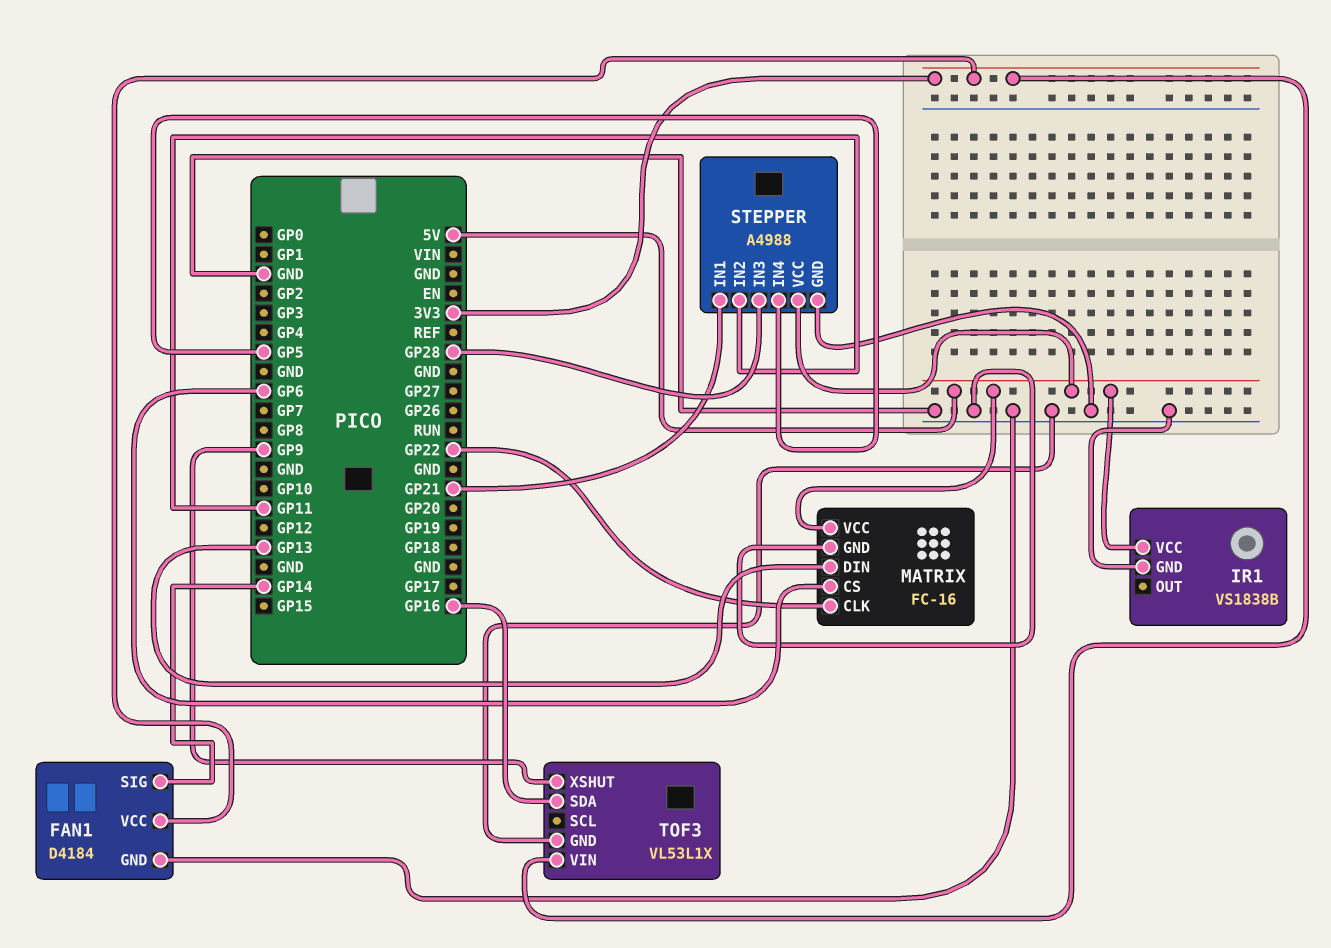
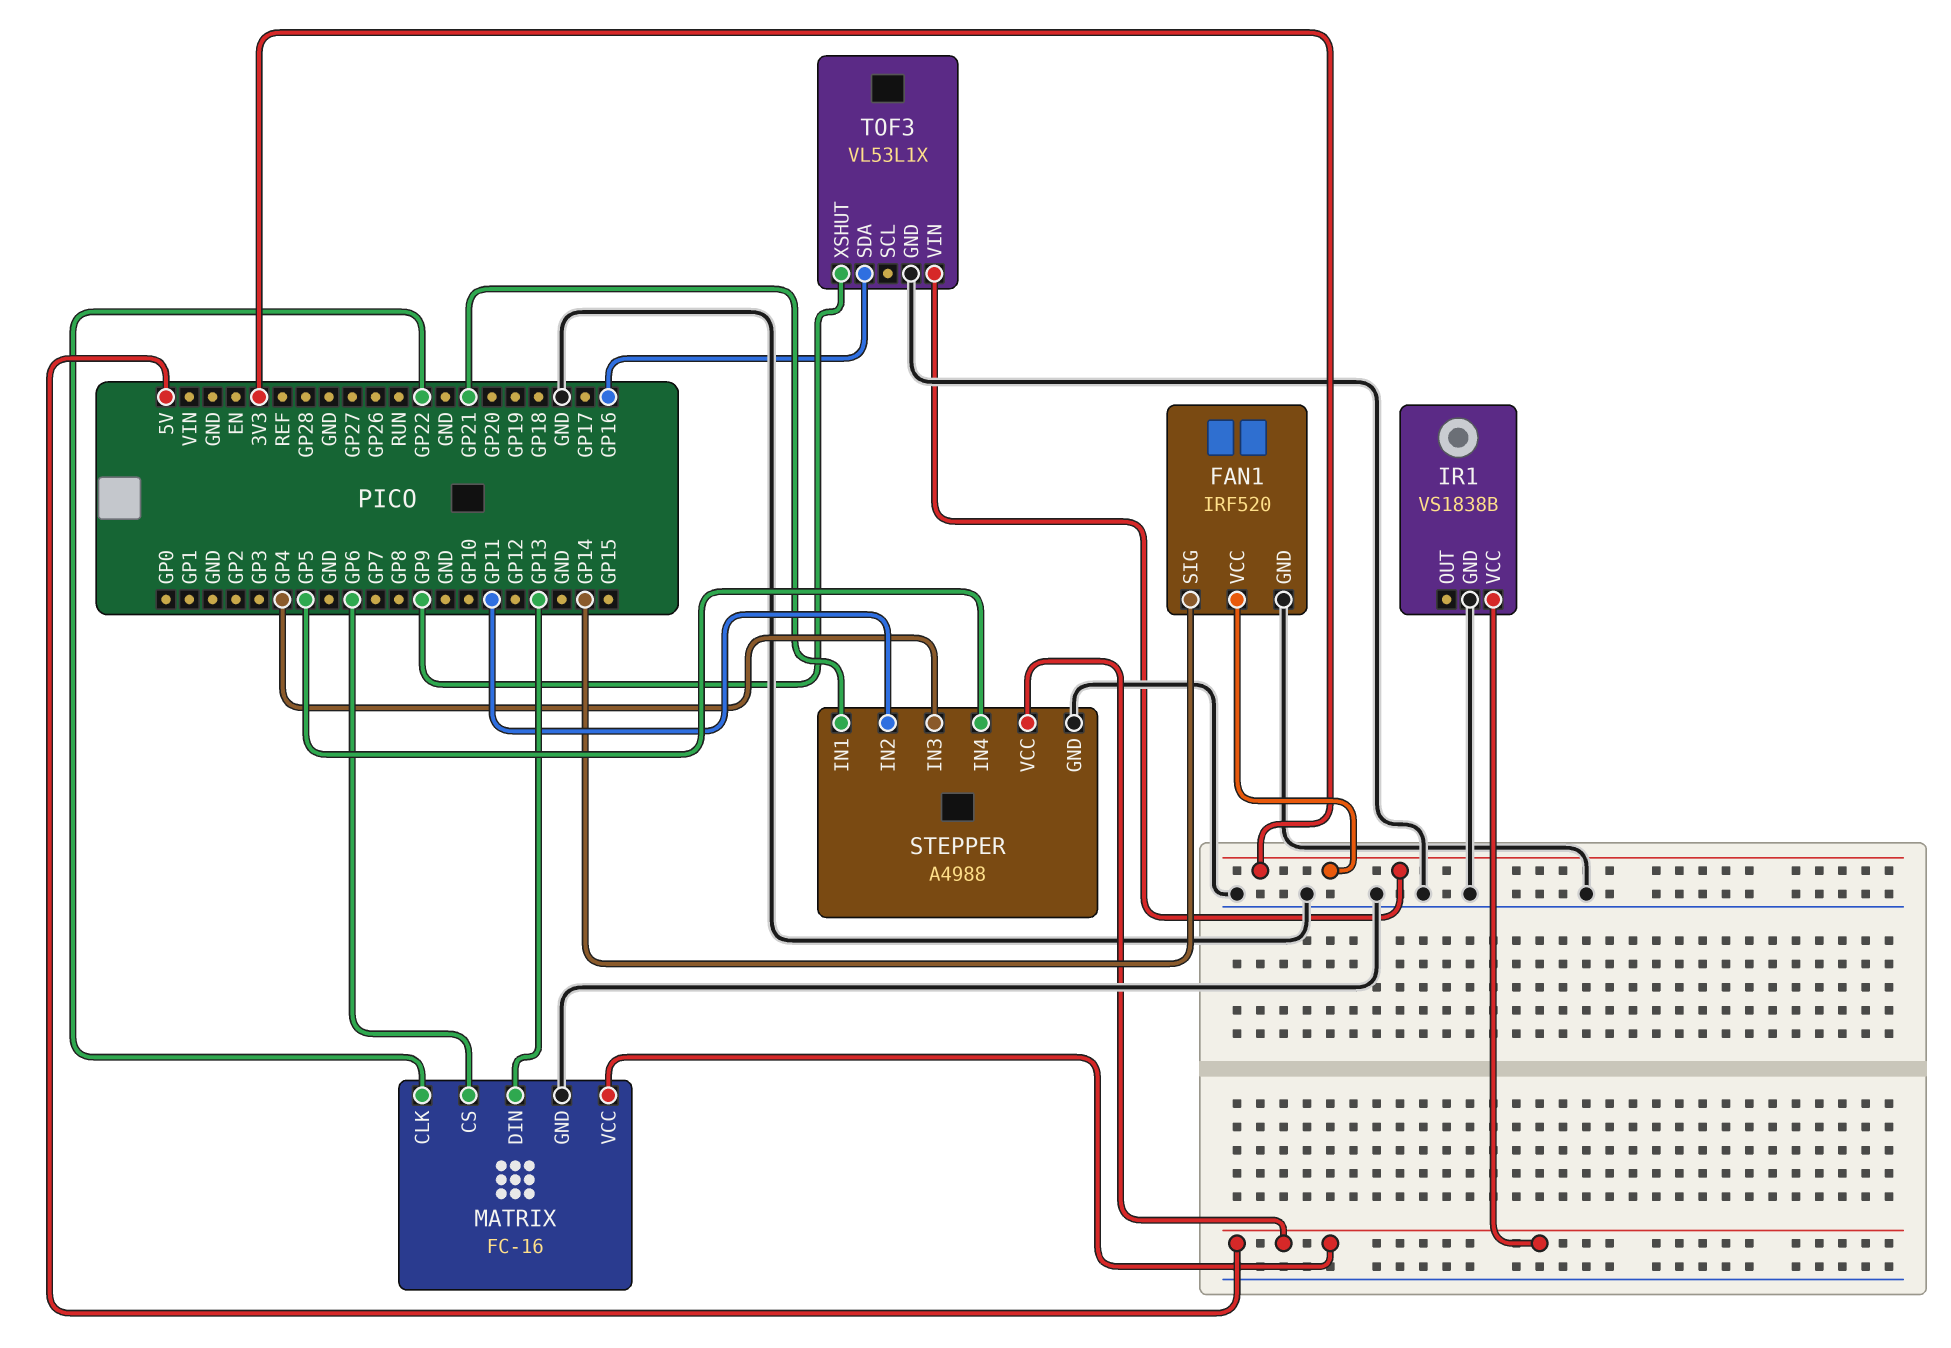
FAN1: D4184 -> IRF520
STEPPER pin IN3: GP28 -> GP4

